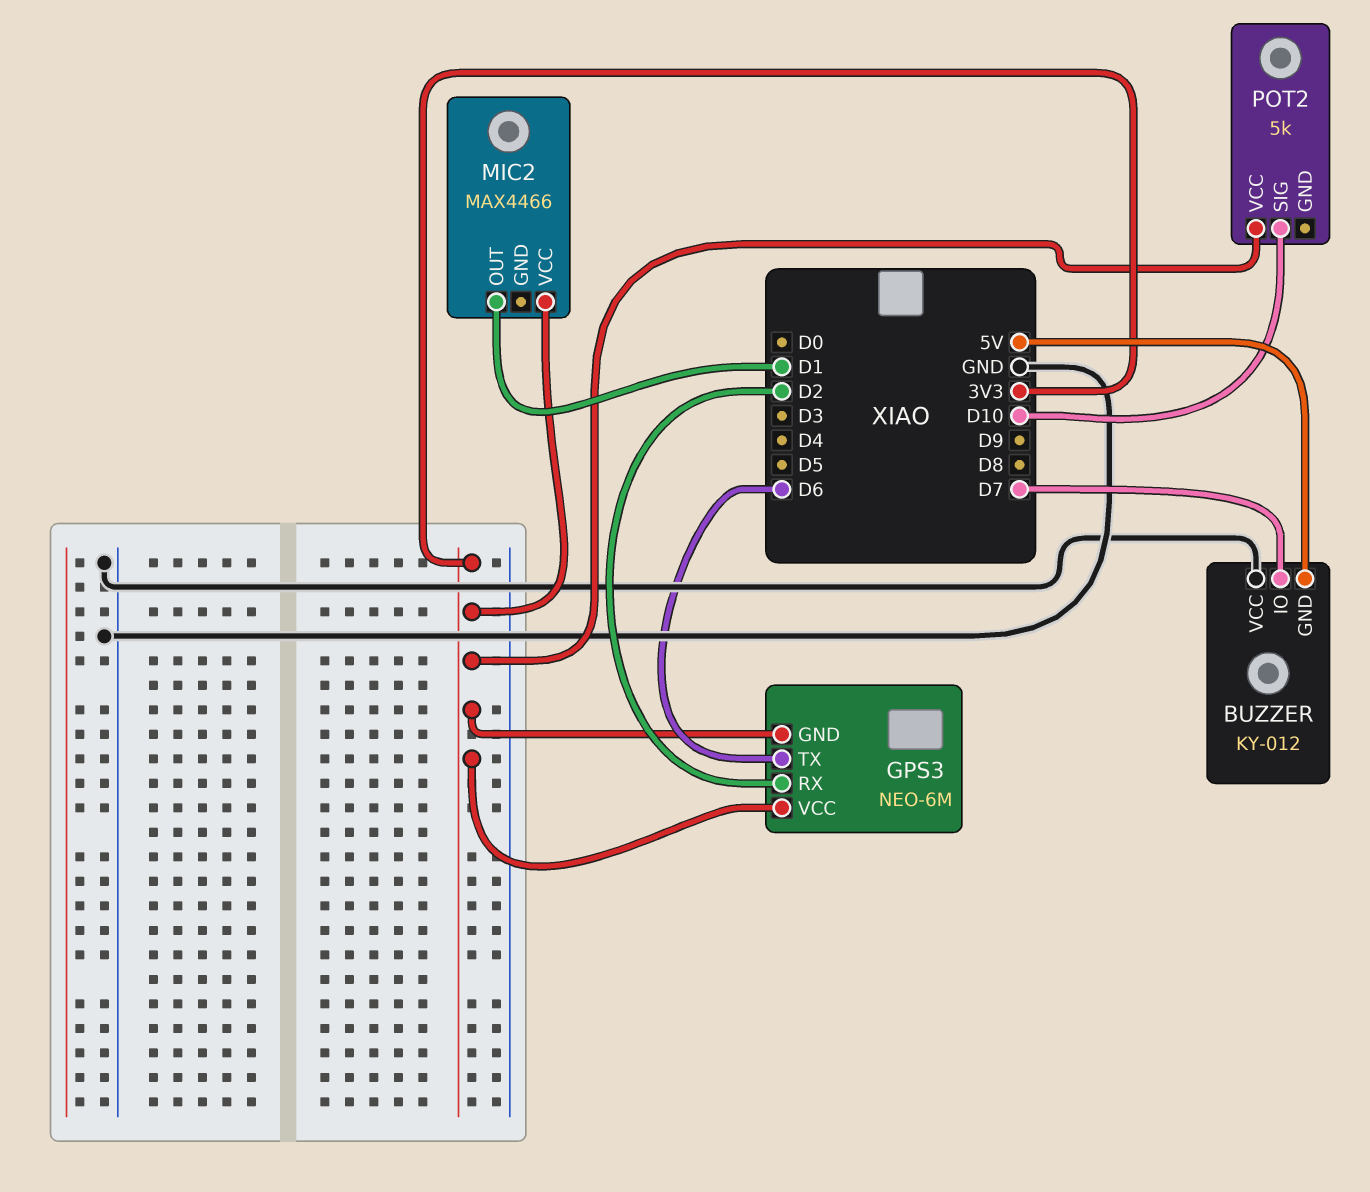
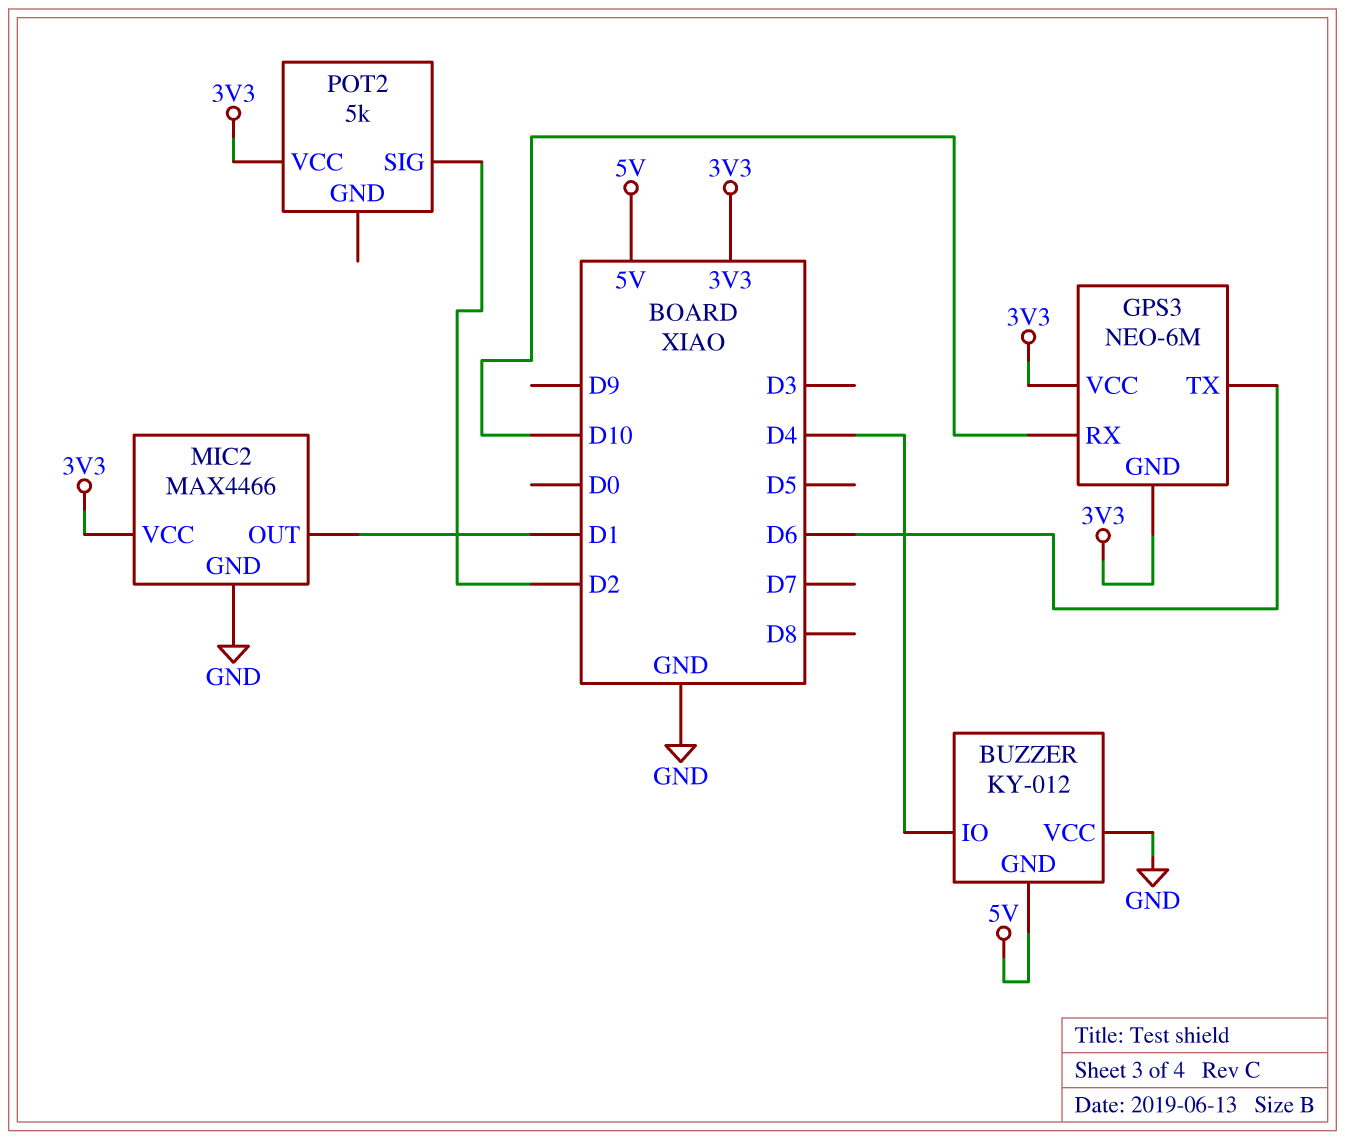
BUZZER pin IO: D7 -> D4
GPS3 pin RX: D2 -> D10
MIC2 pin GND: none -> GND
POT2 pin SIG: D10 -> D2

